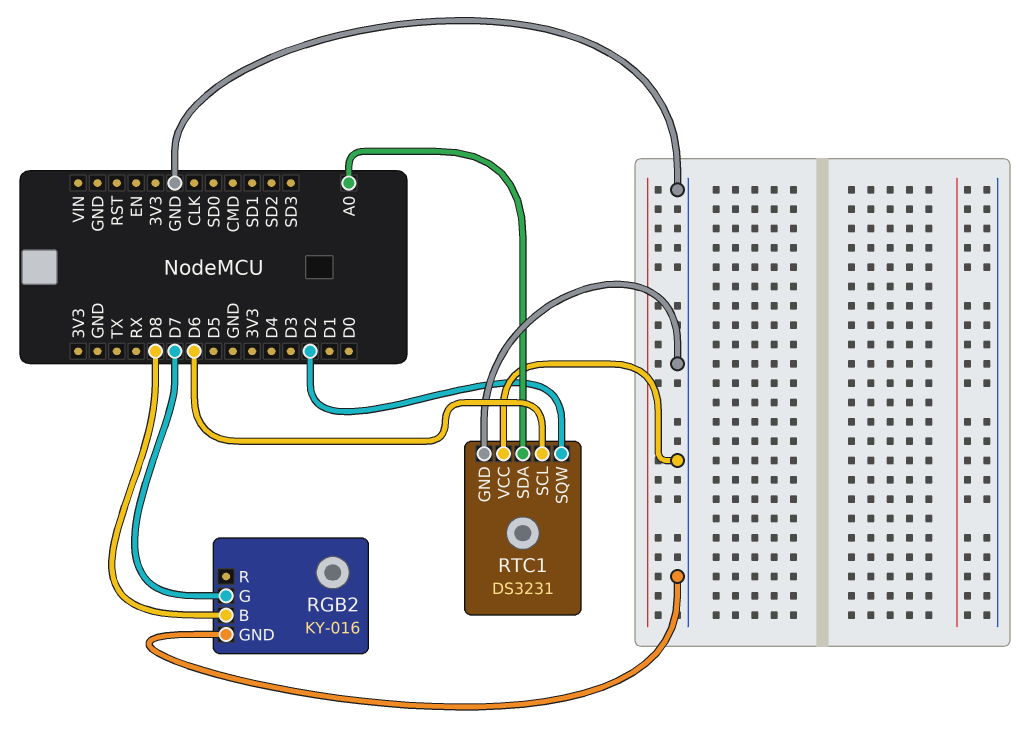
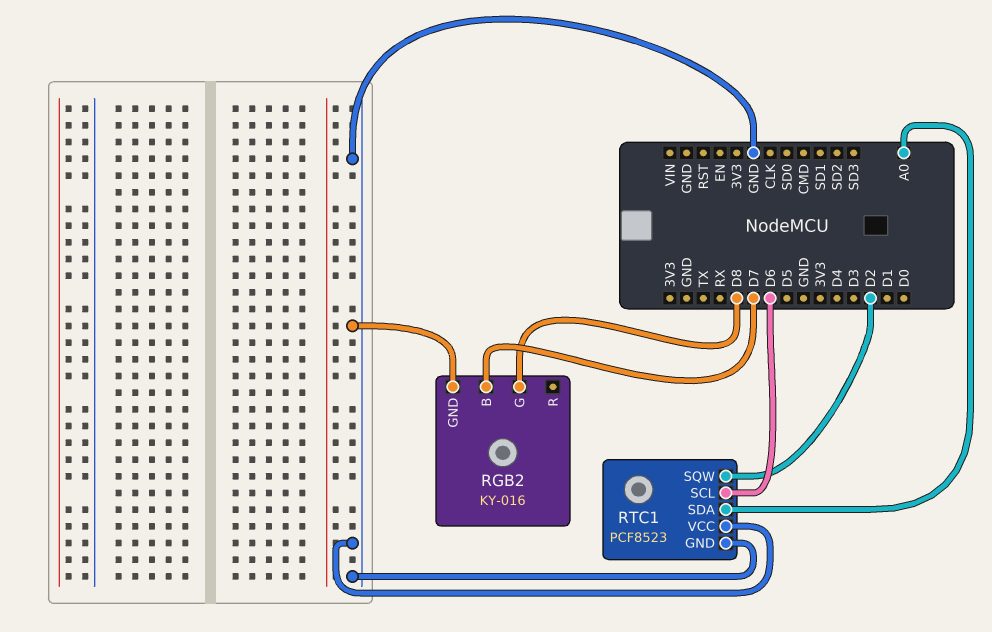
RGB2 pin B: D8 -> D7
RGB2 pin G: D7 -> D8
RTC1: DS3231 -> PCF8523

